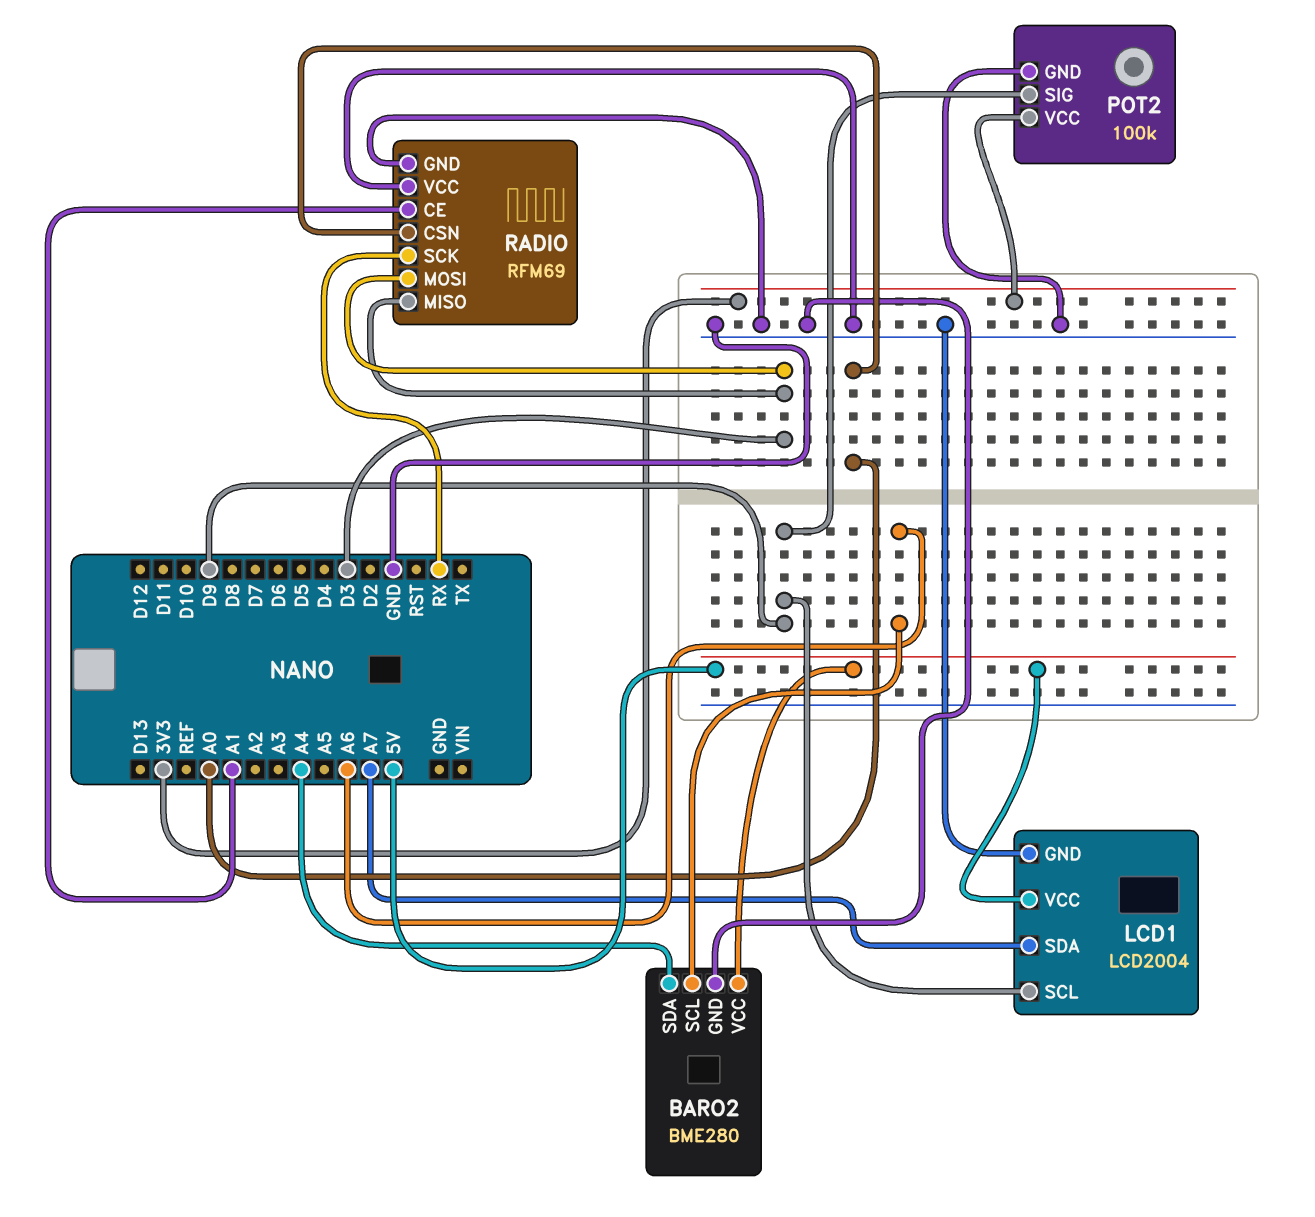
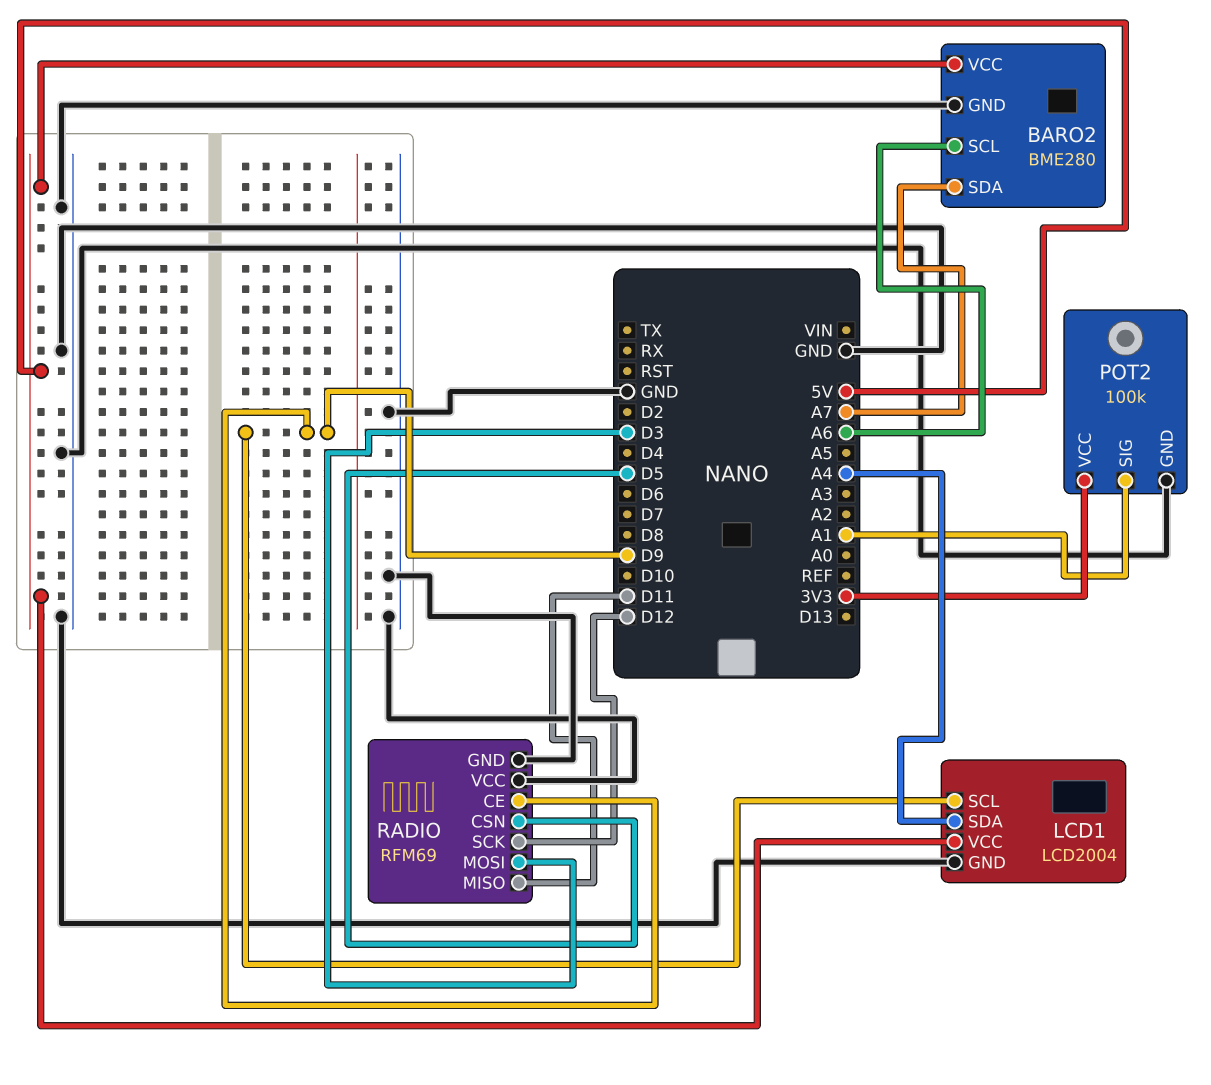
BARO2 pin SDA: A4 -> A7
LCD1 pin SDA: A7 -> A4
POT2 pin SIG: D9 -> A1
RADIO pin CE: A1 -> D9
RADIO pin CSN: A0 -> D5
RADIO pin MISO: D3 -> D11
RADIO pin SCK: RX -> D12

